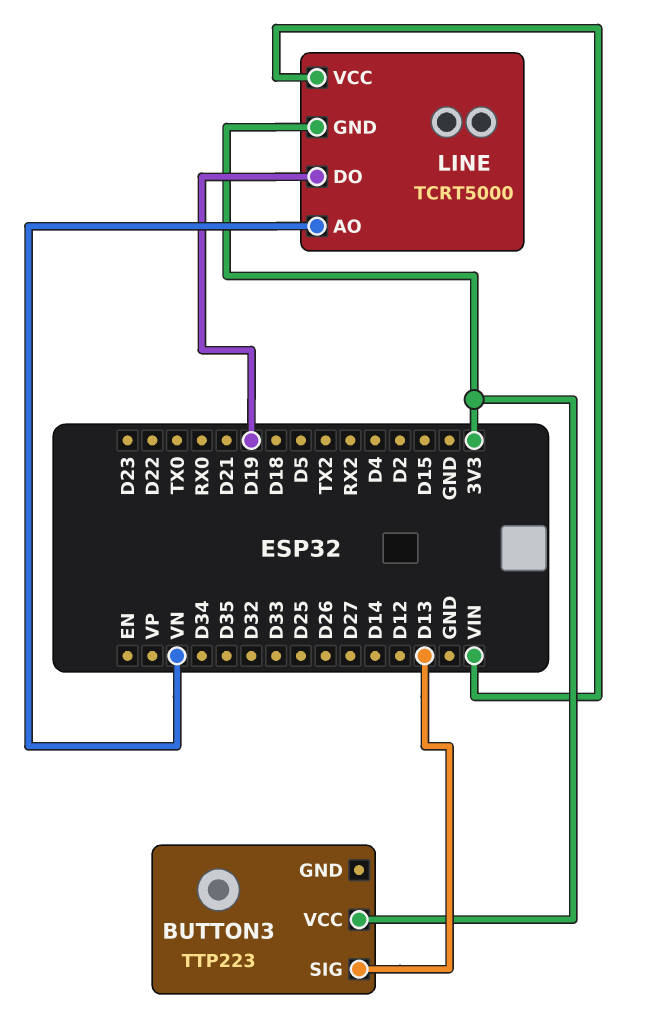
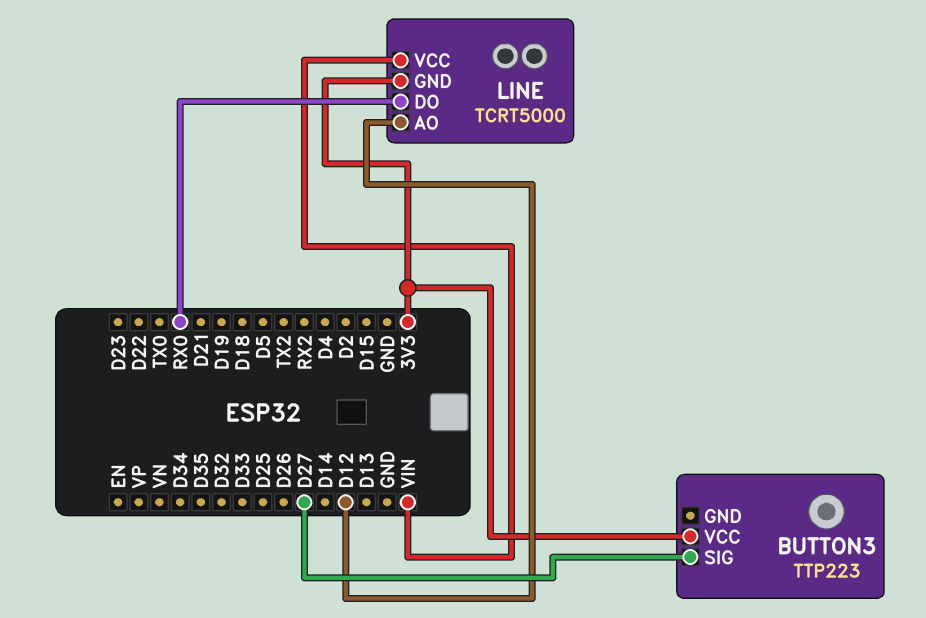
BUTTON3 pin SIG: D13 -> D27
LINE pin AO: VN -> D12
LINE pin DO: D19 -> RX0

